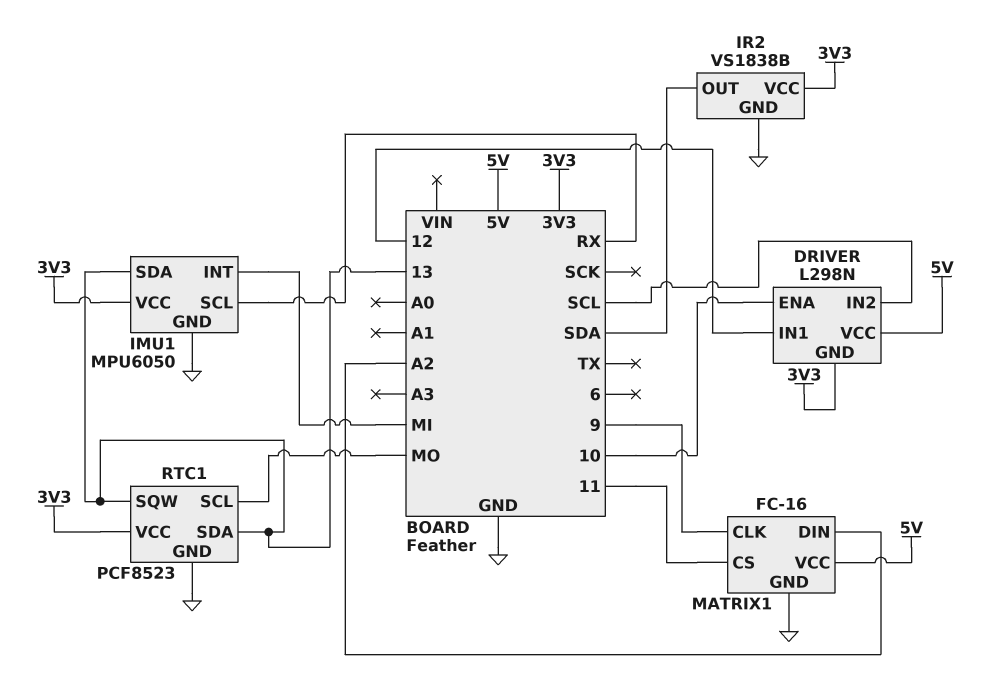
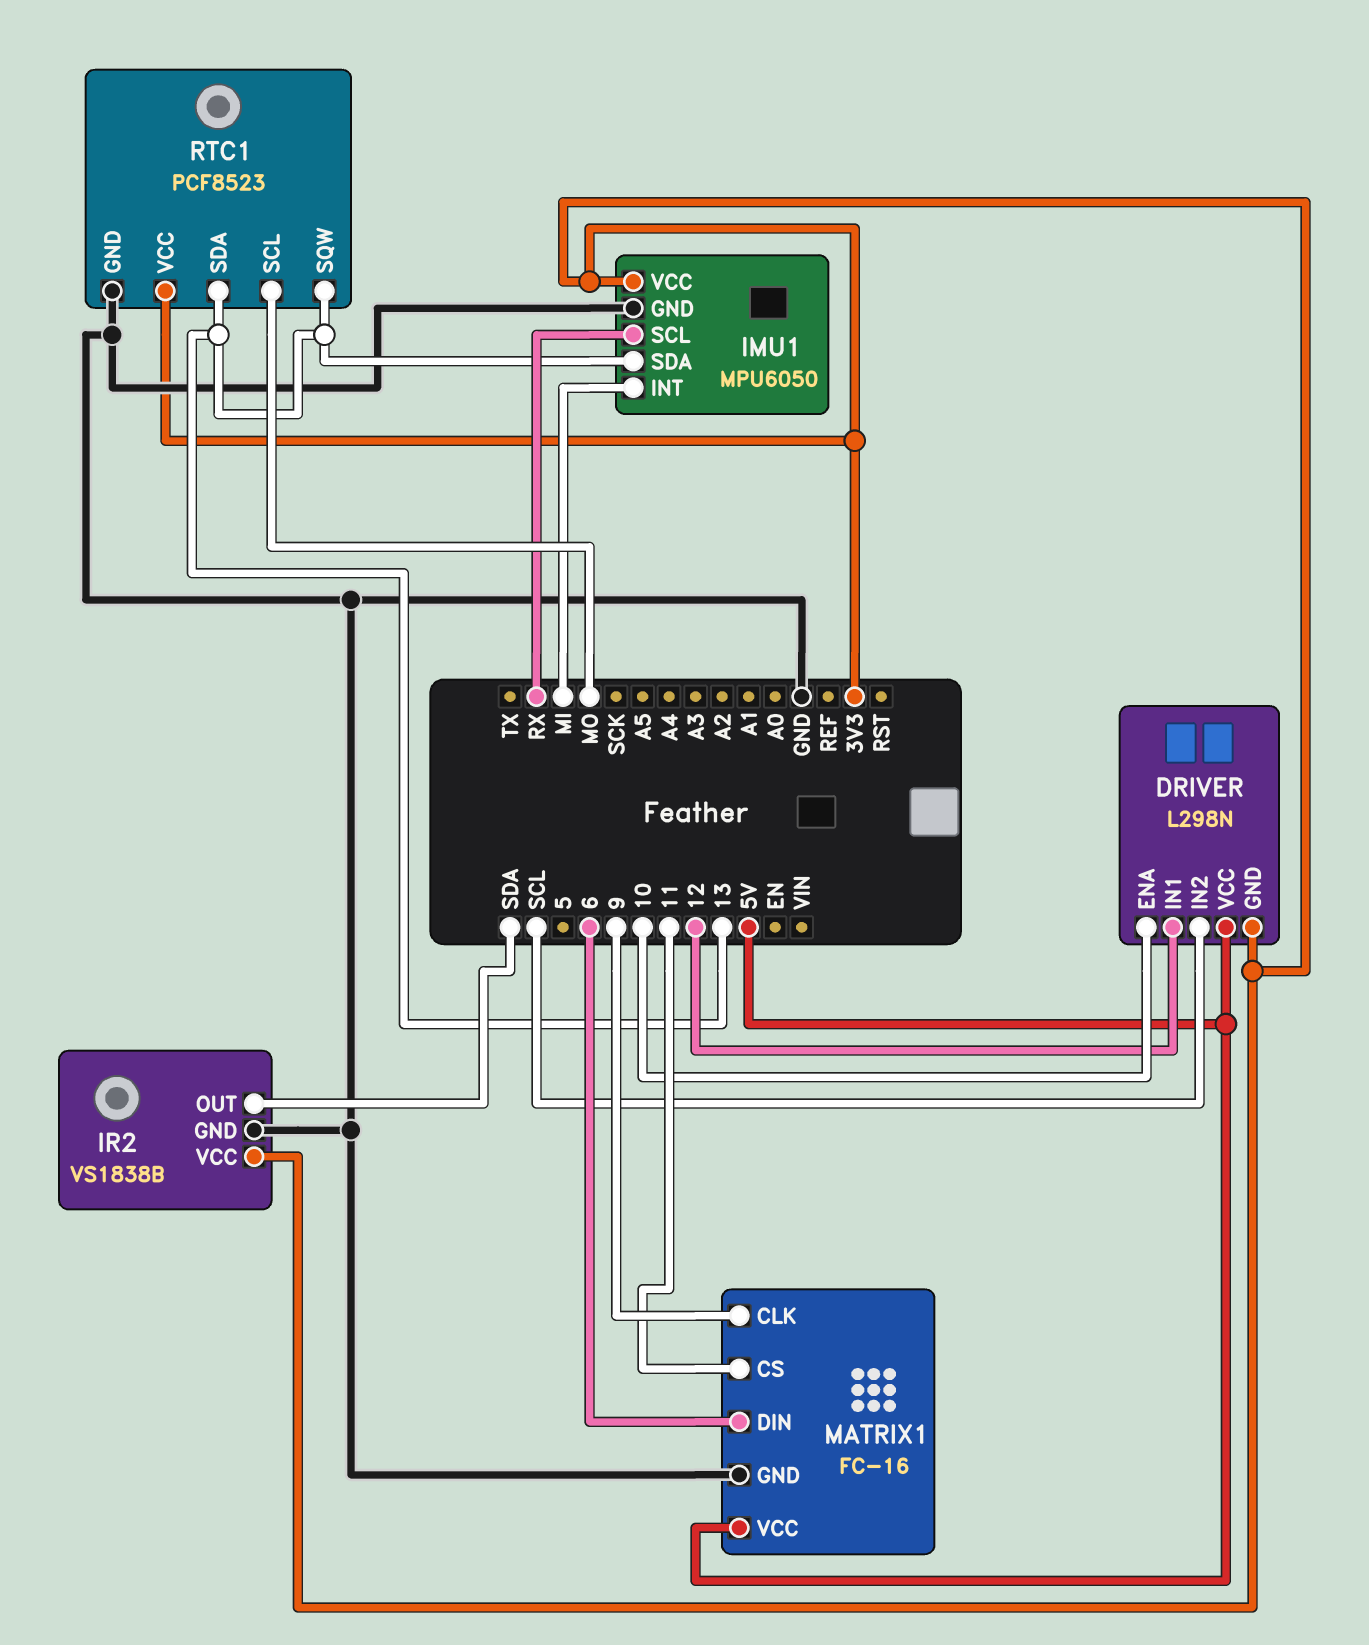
MATRIX1 pin DIN: A2 -> 6

